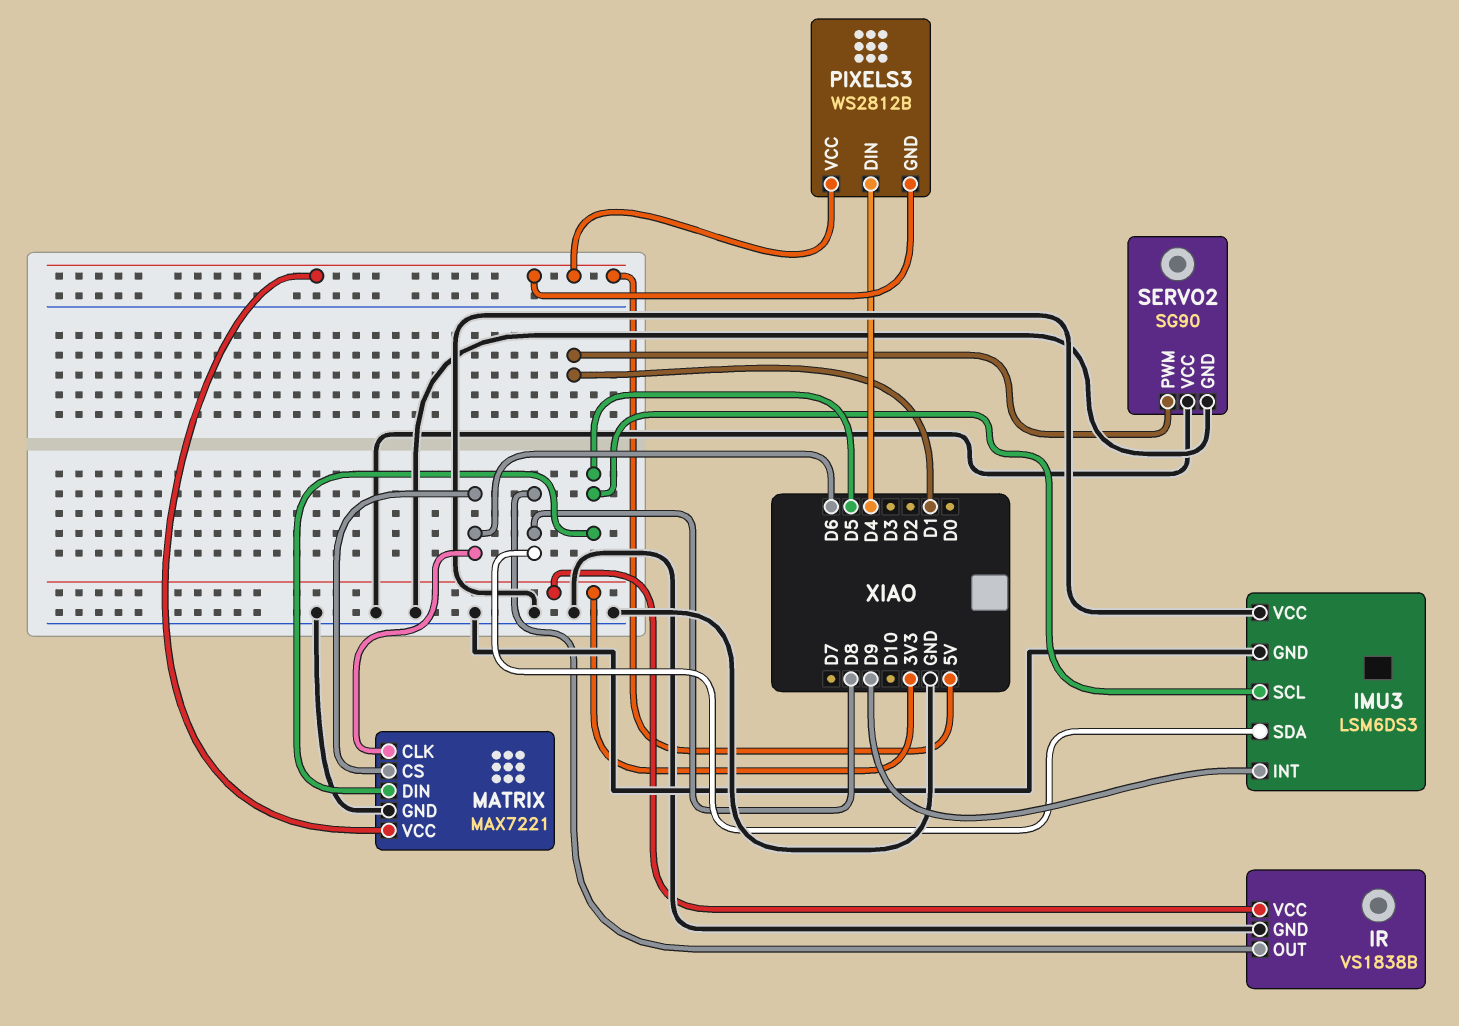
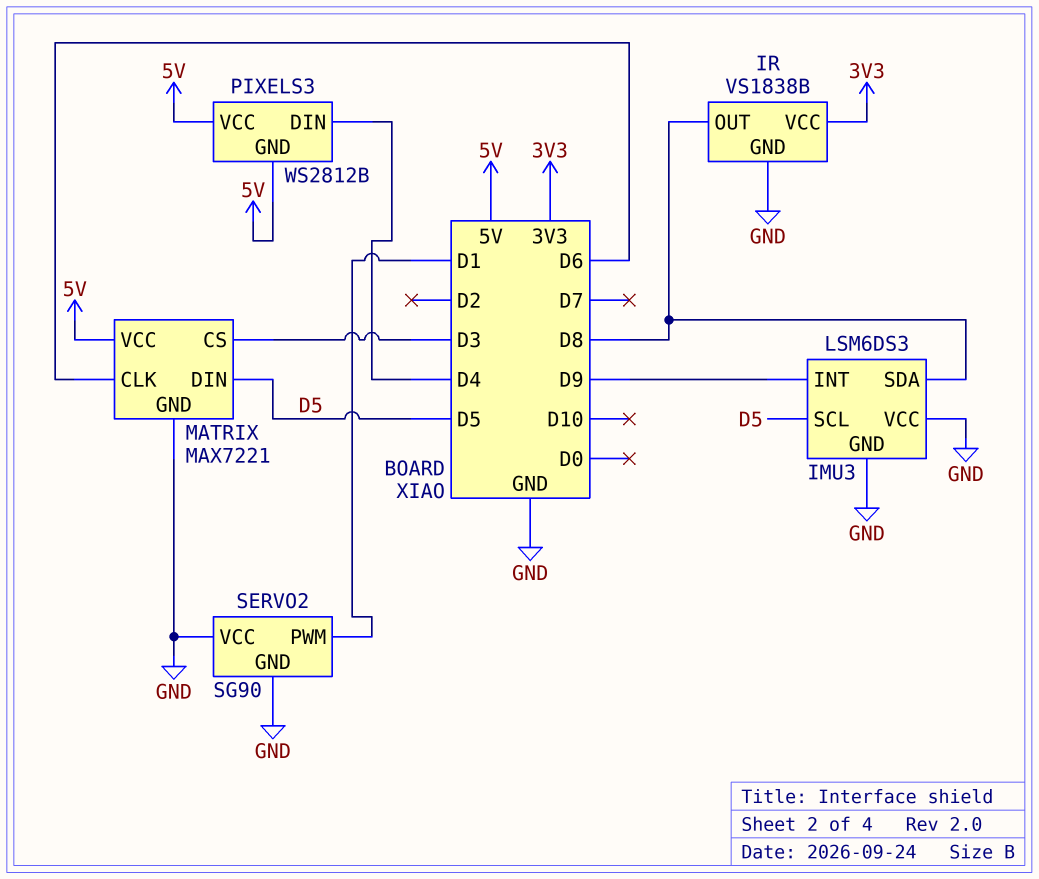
MATRIX pin CS: D6 -> D3

